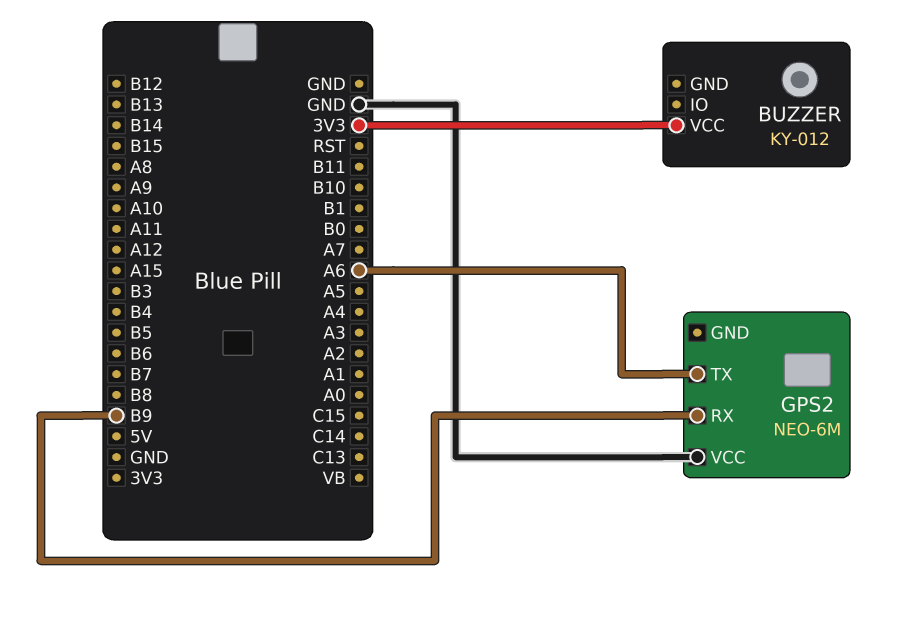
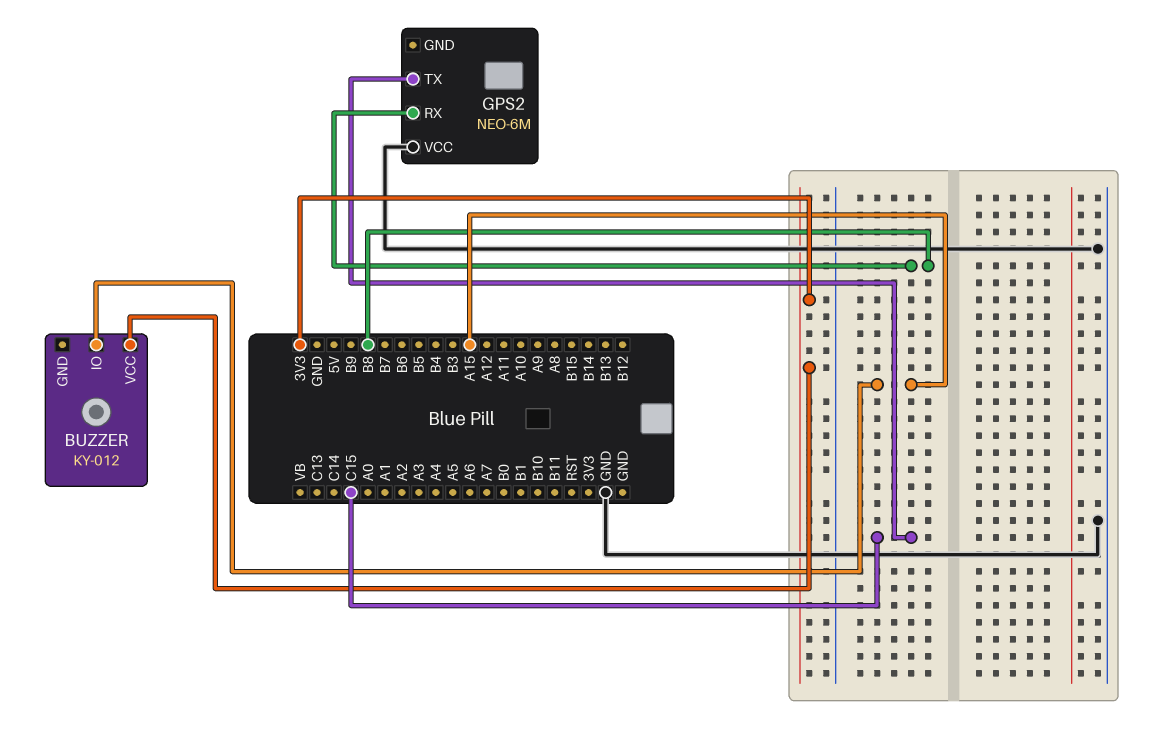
BUZZER pin IO: none -> A15
GPS2 pin RX: B9 -> B8
GPS2 pin TX: A6 -> C15

